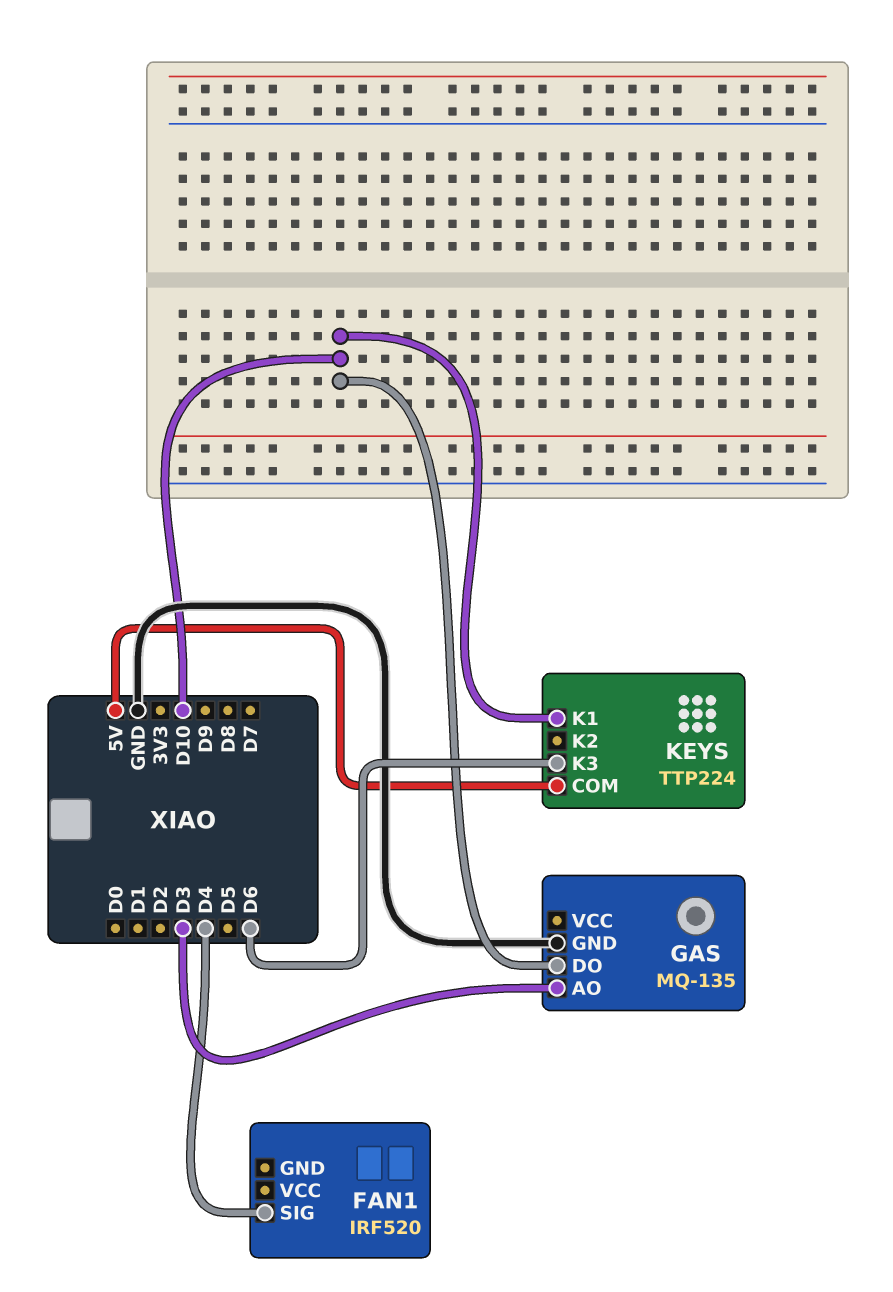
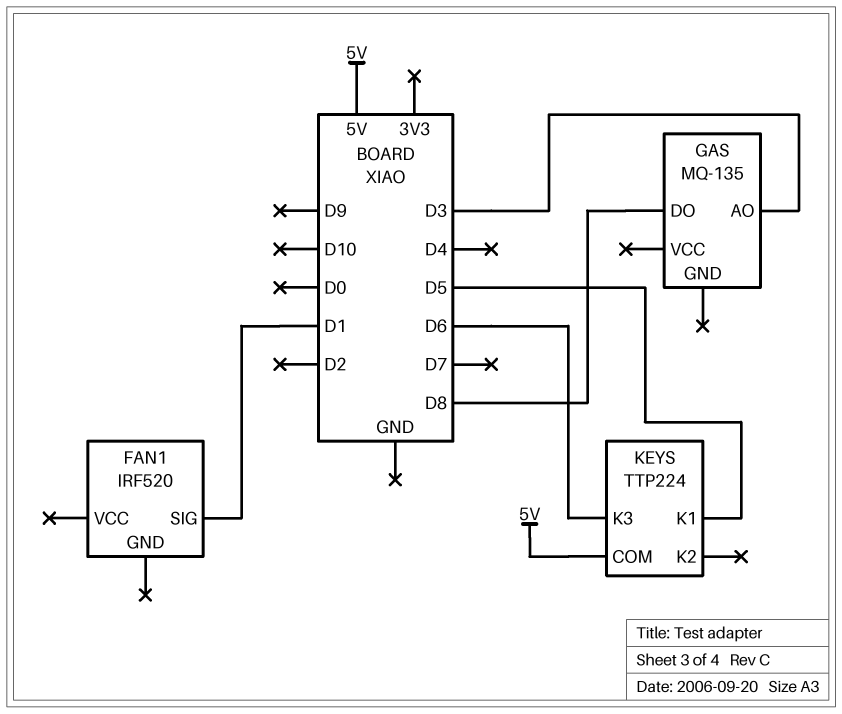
FAN1 pin SIG: D4 -> D1
GAS pin DO: D10 -> D8
GAS pin GND: GND -> none
KEYS pin K1: D10 -> D5

